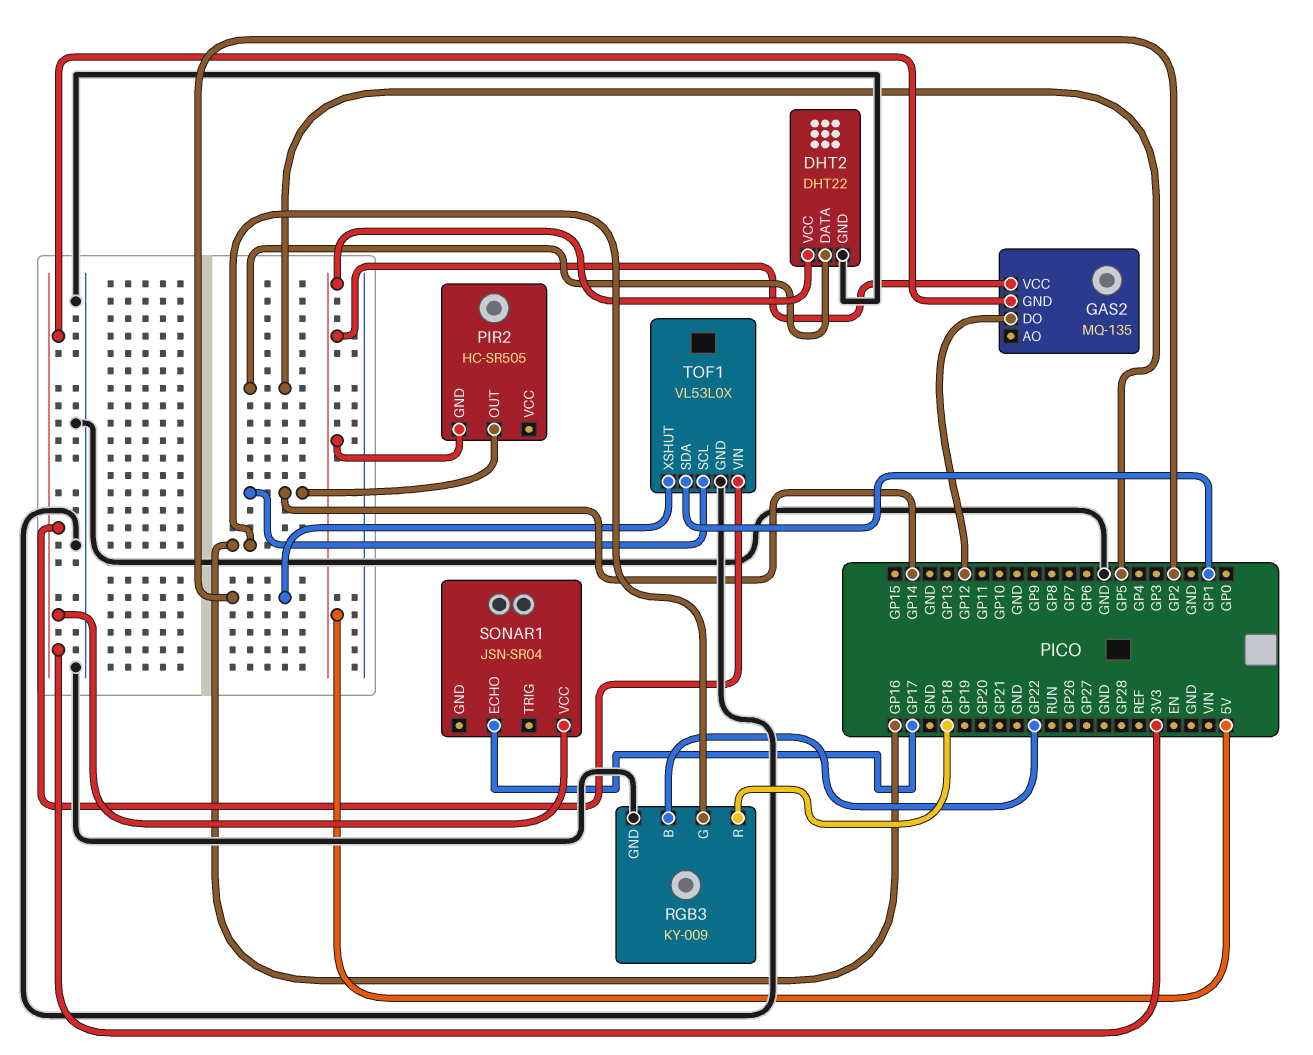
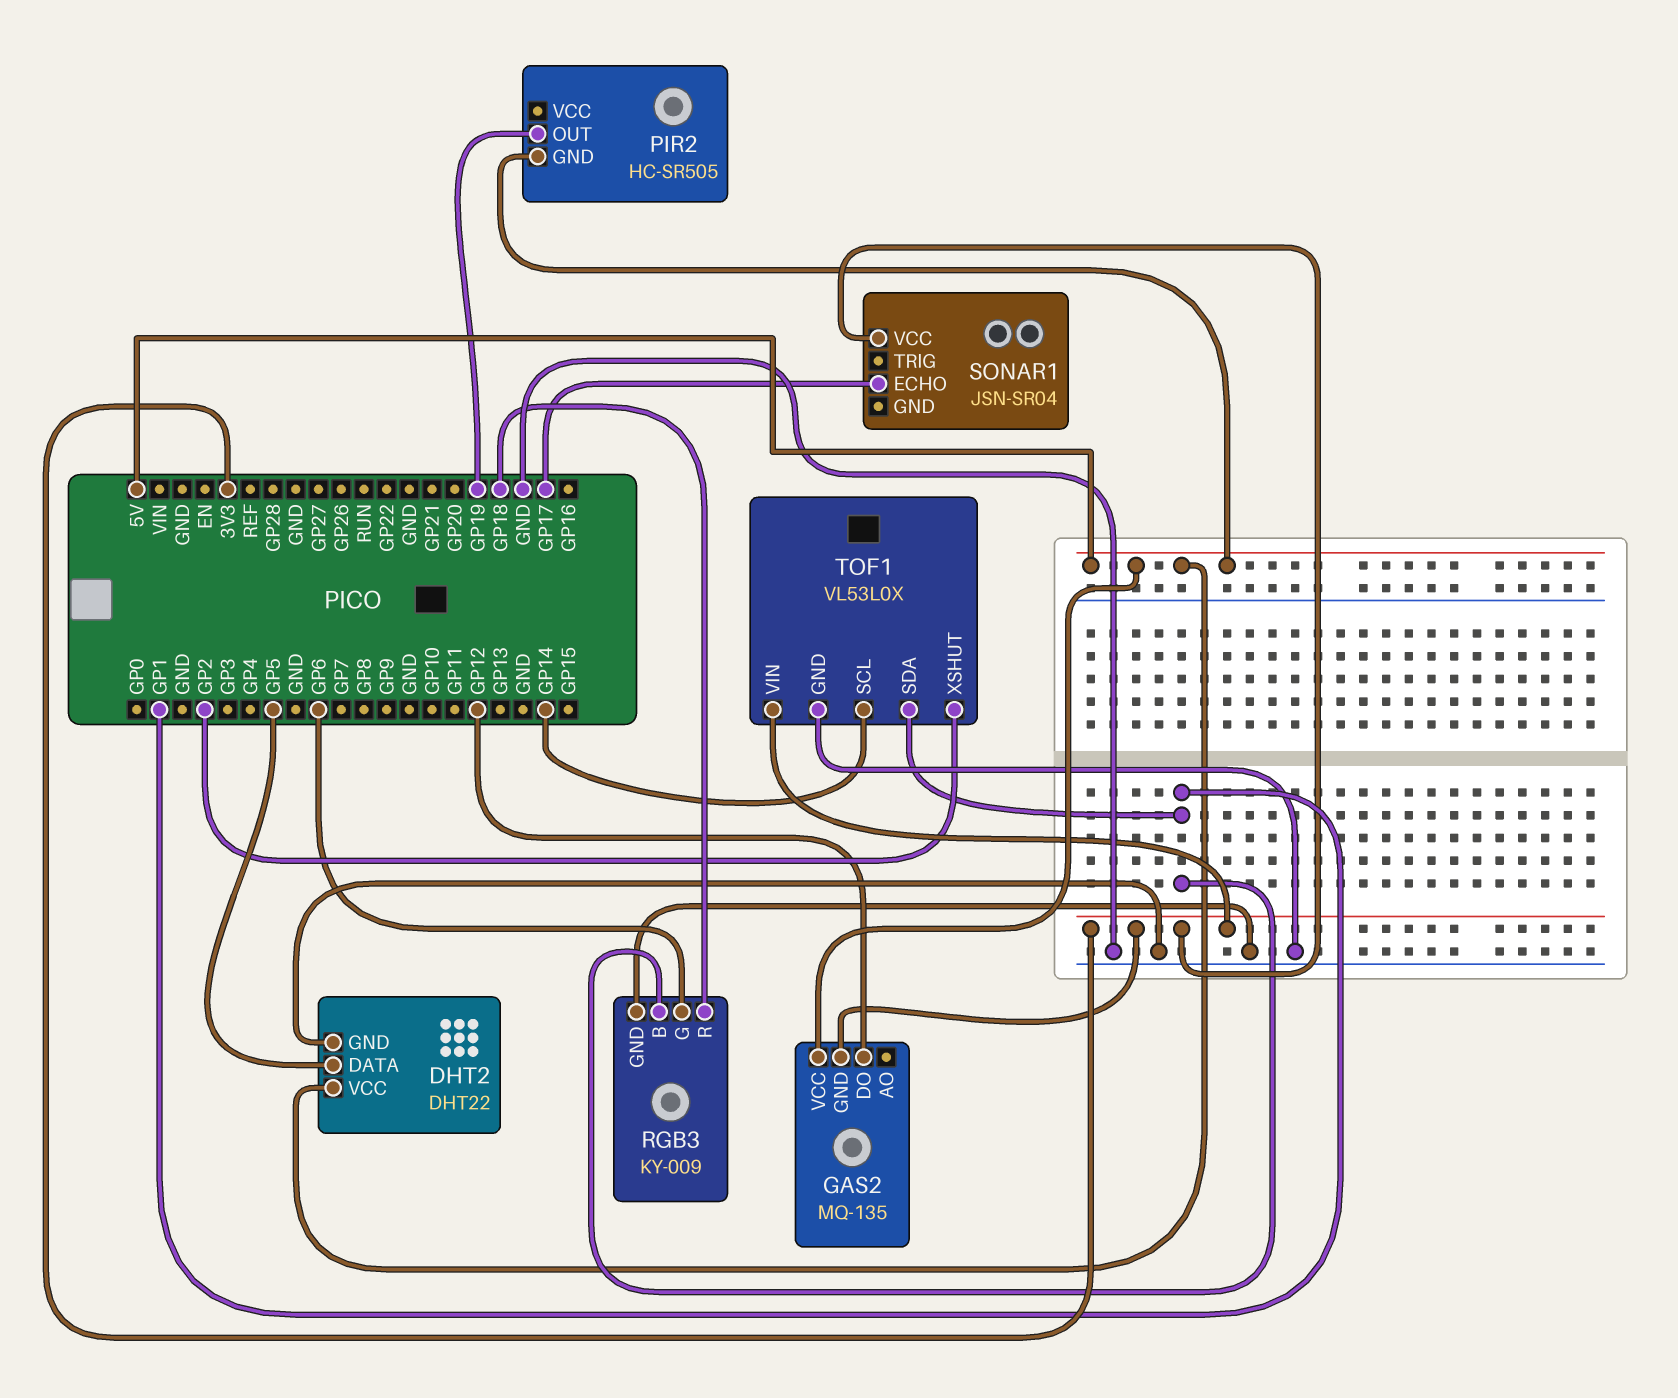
PIR2 pin OUT: GP14 -> GP19
RGB3 pin B: GP22 -> GP1
RGB3 pin G: GP16 -> GP6

